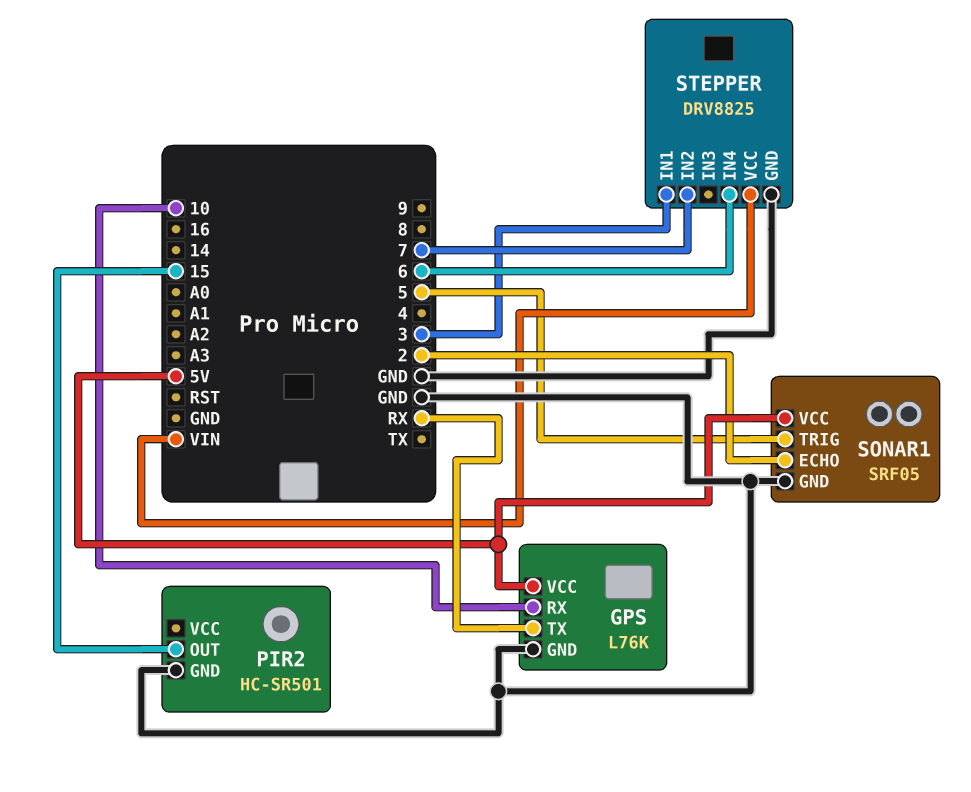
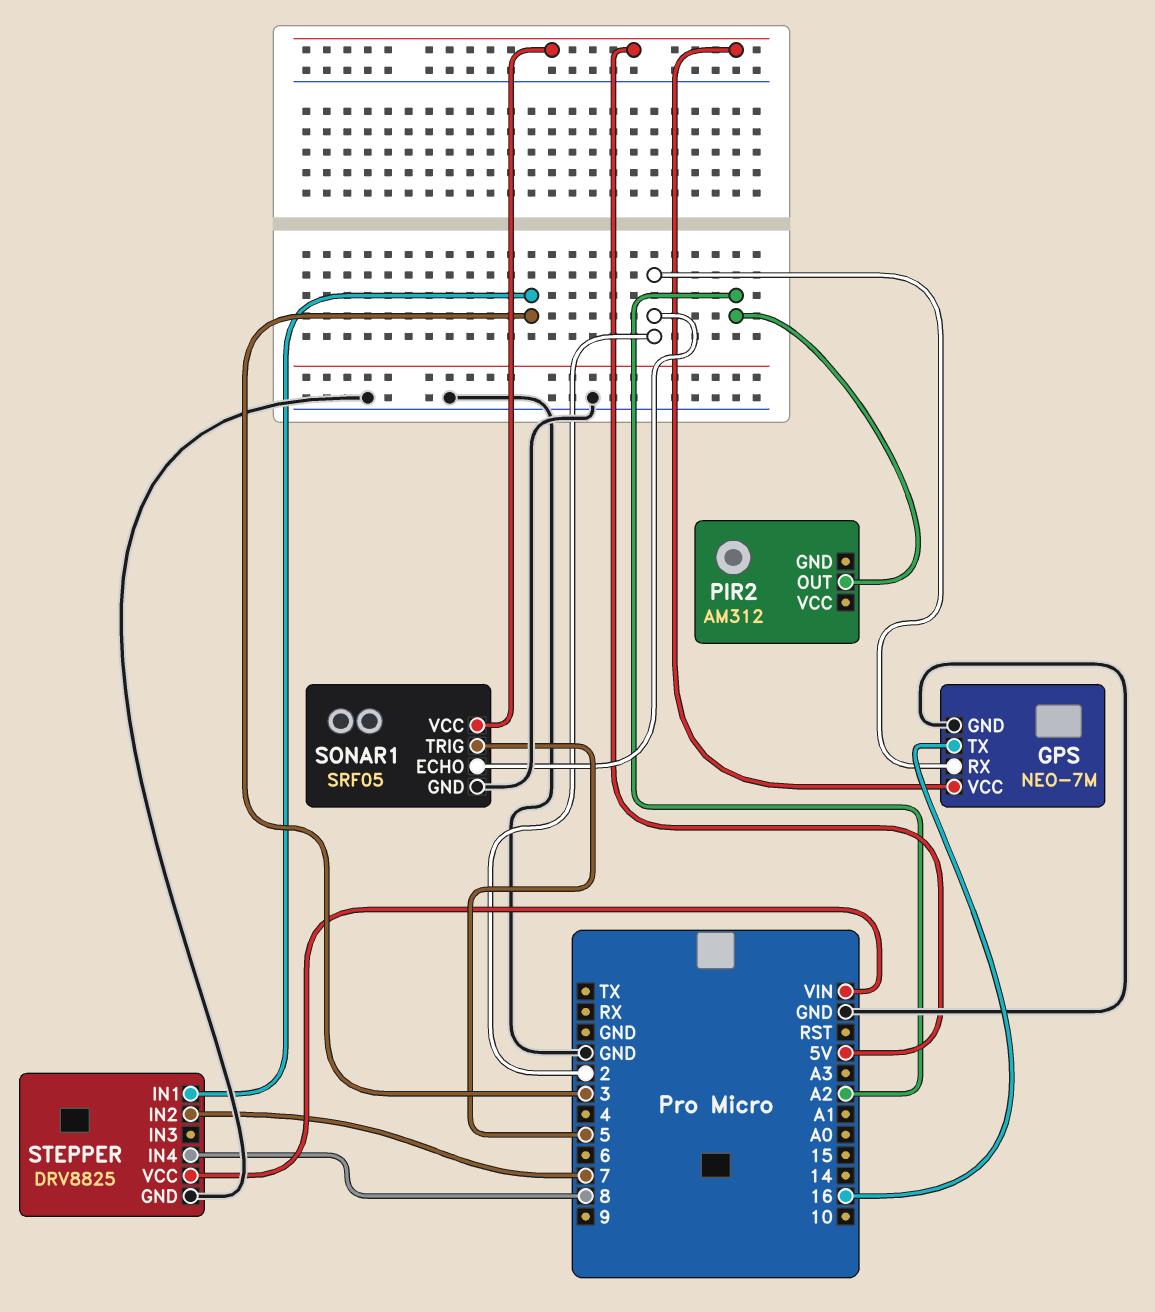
GPS: L76K -> NEO-7M
GPS pin RX: 10 -> 2
GPS pin TX: RX -> 16
PIR2: HC-SR501 -> AM312
PIR2 pin GND: GND -> none
PIR2 pin OUT: 15 -> A2
STEPPER pin IN4: 6 -> 8

